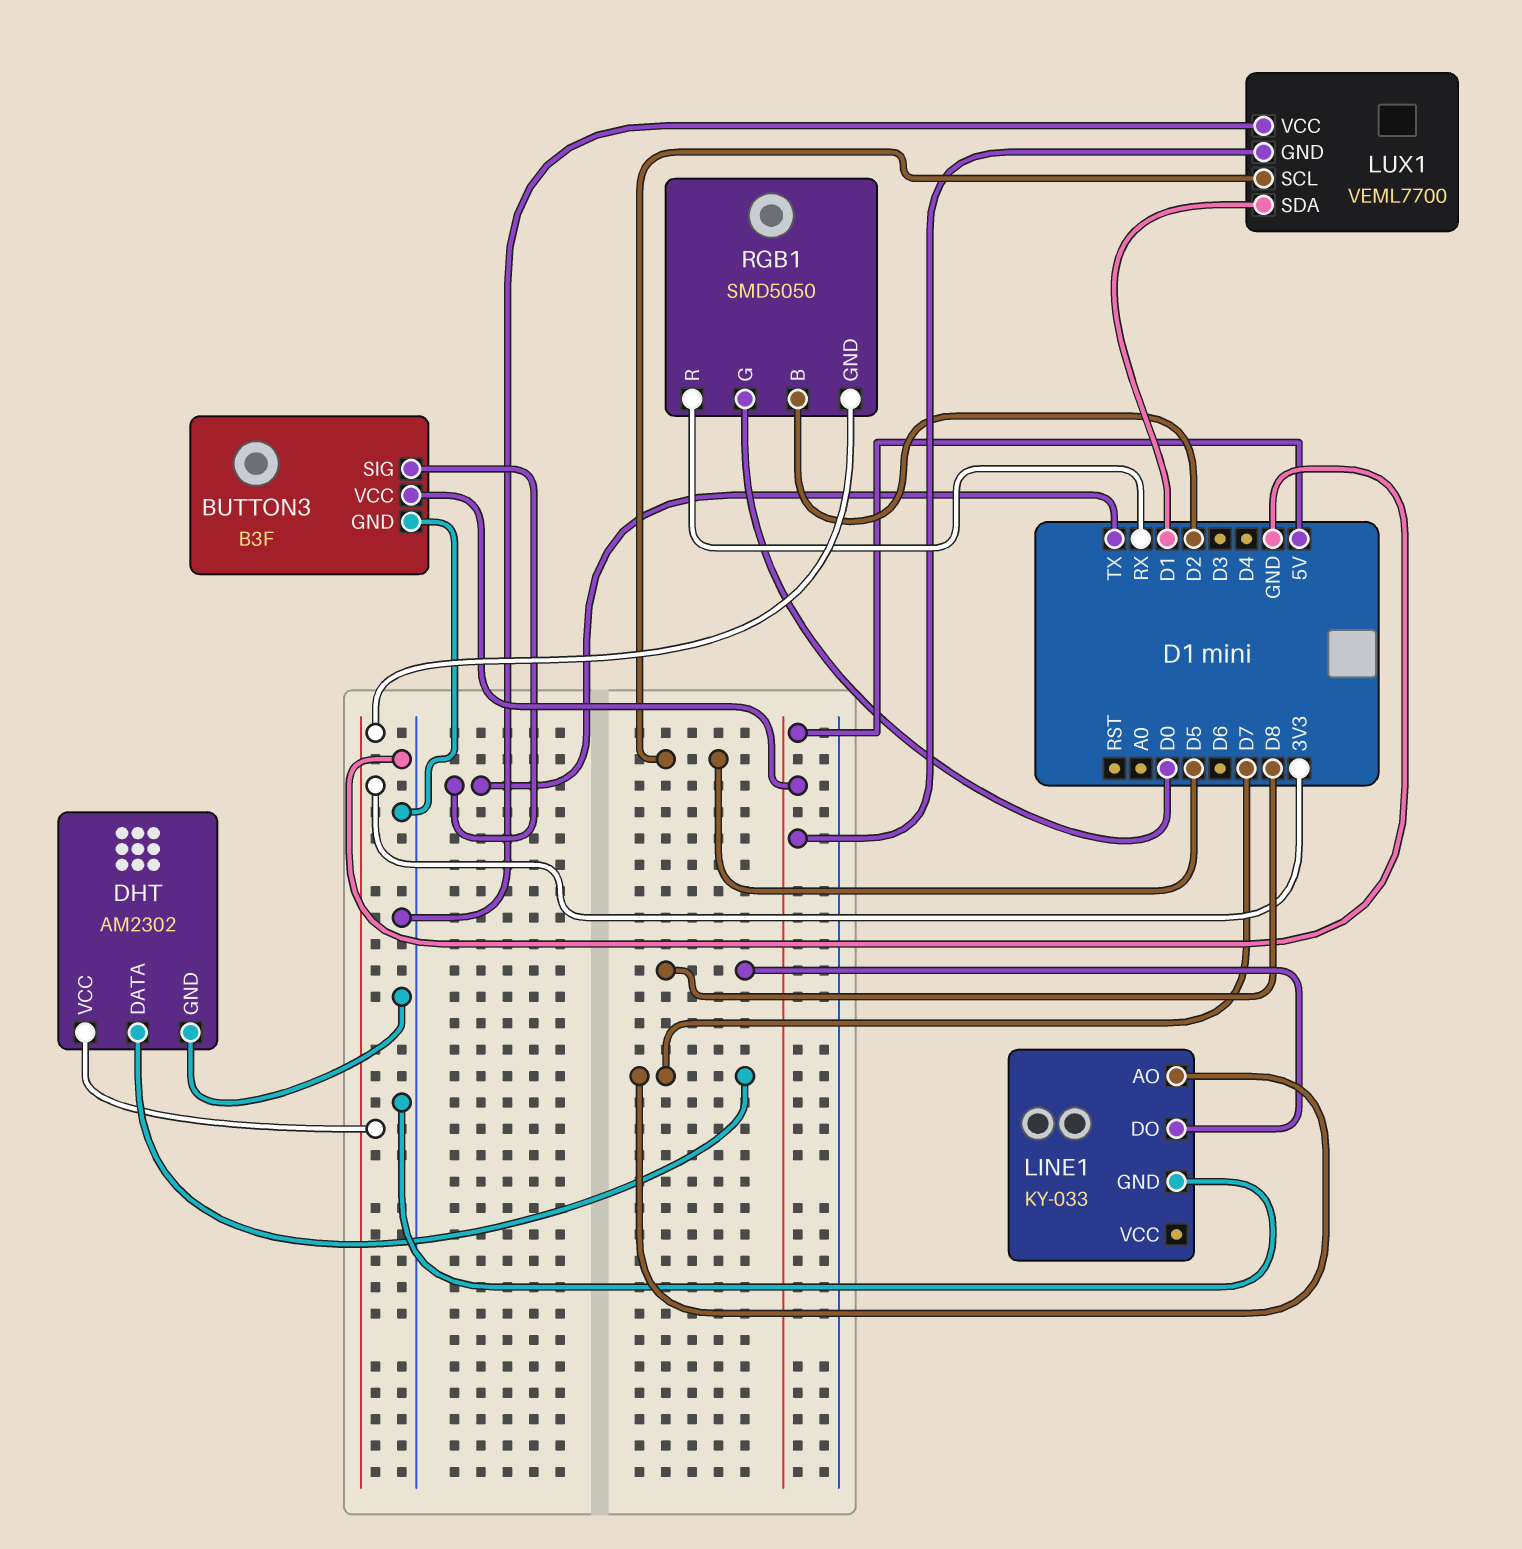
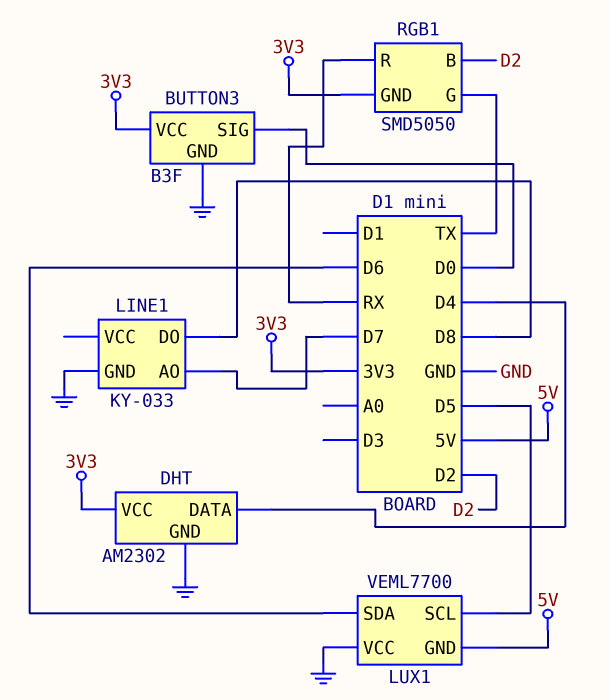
BUTTON3 pin SIG: TX -> D0
BUTTON3 pin VCC: 5V -> 3V3
DHT pin DATA: D7 -> D4
LUX1 pin SDA: D1 -> D6
RGB1 pin G: D0 -> TX

